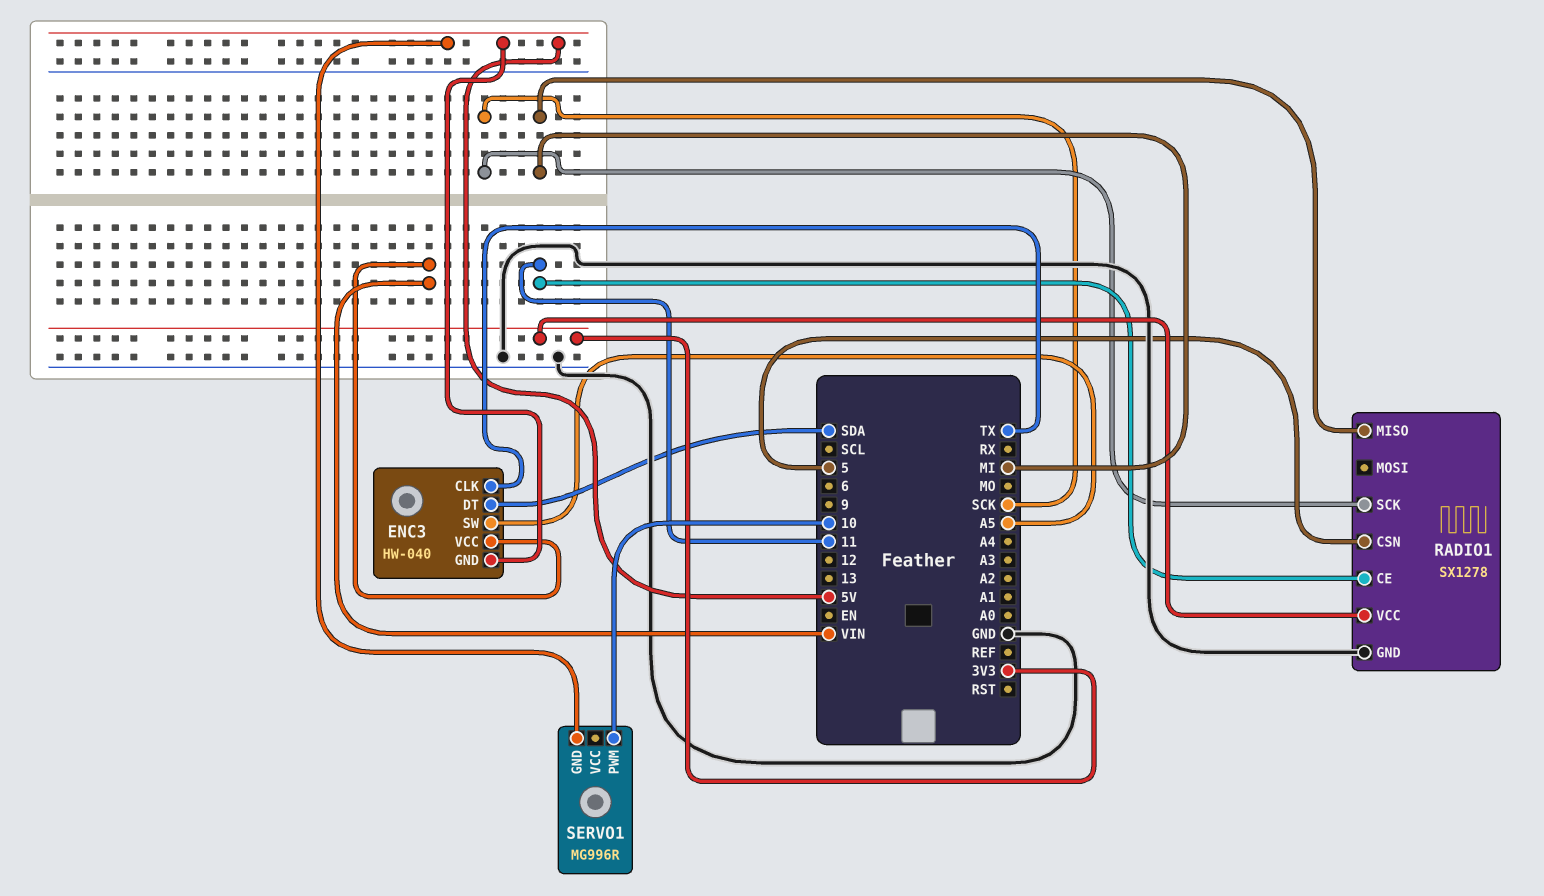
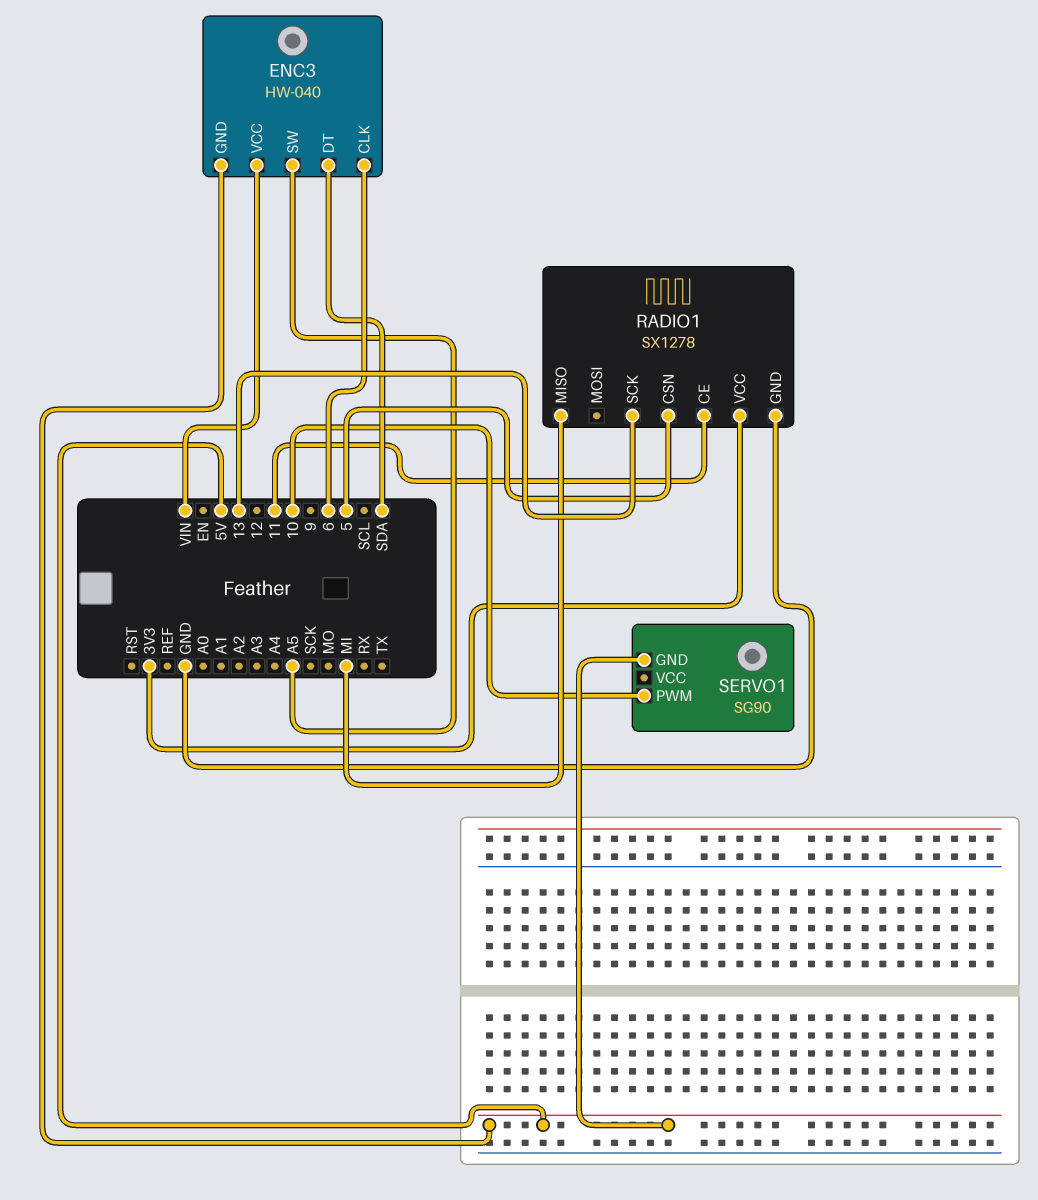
ENC3 pin CLK: TX -> 6
RADIO1 pin SCK: SCK -> 13
SERVO1: MG996R -> SG90

